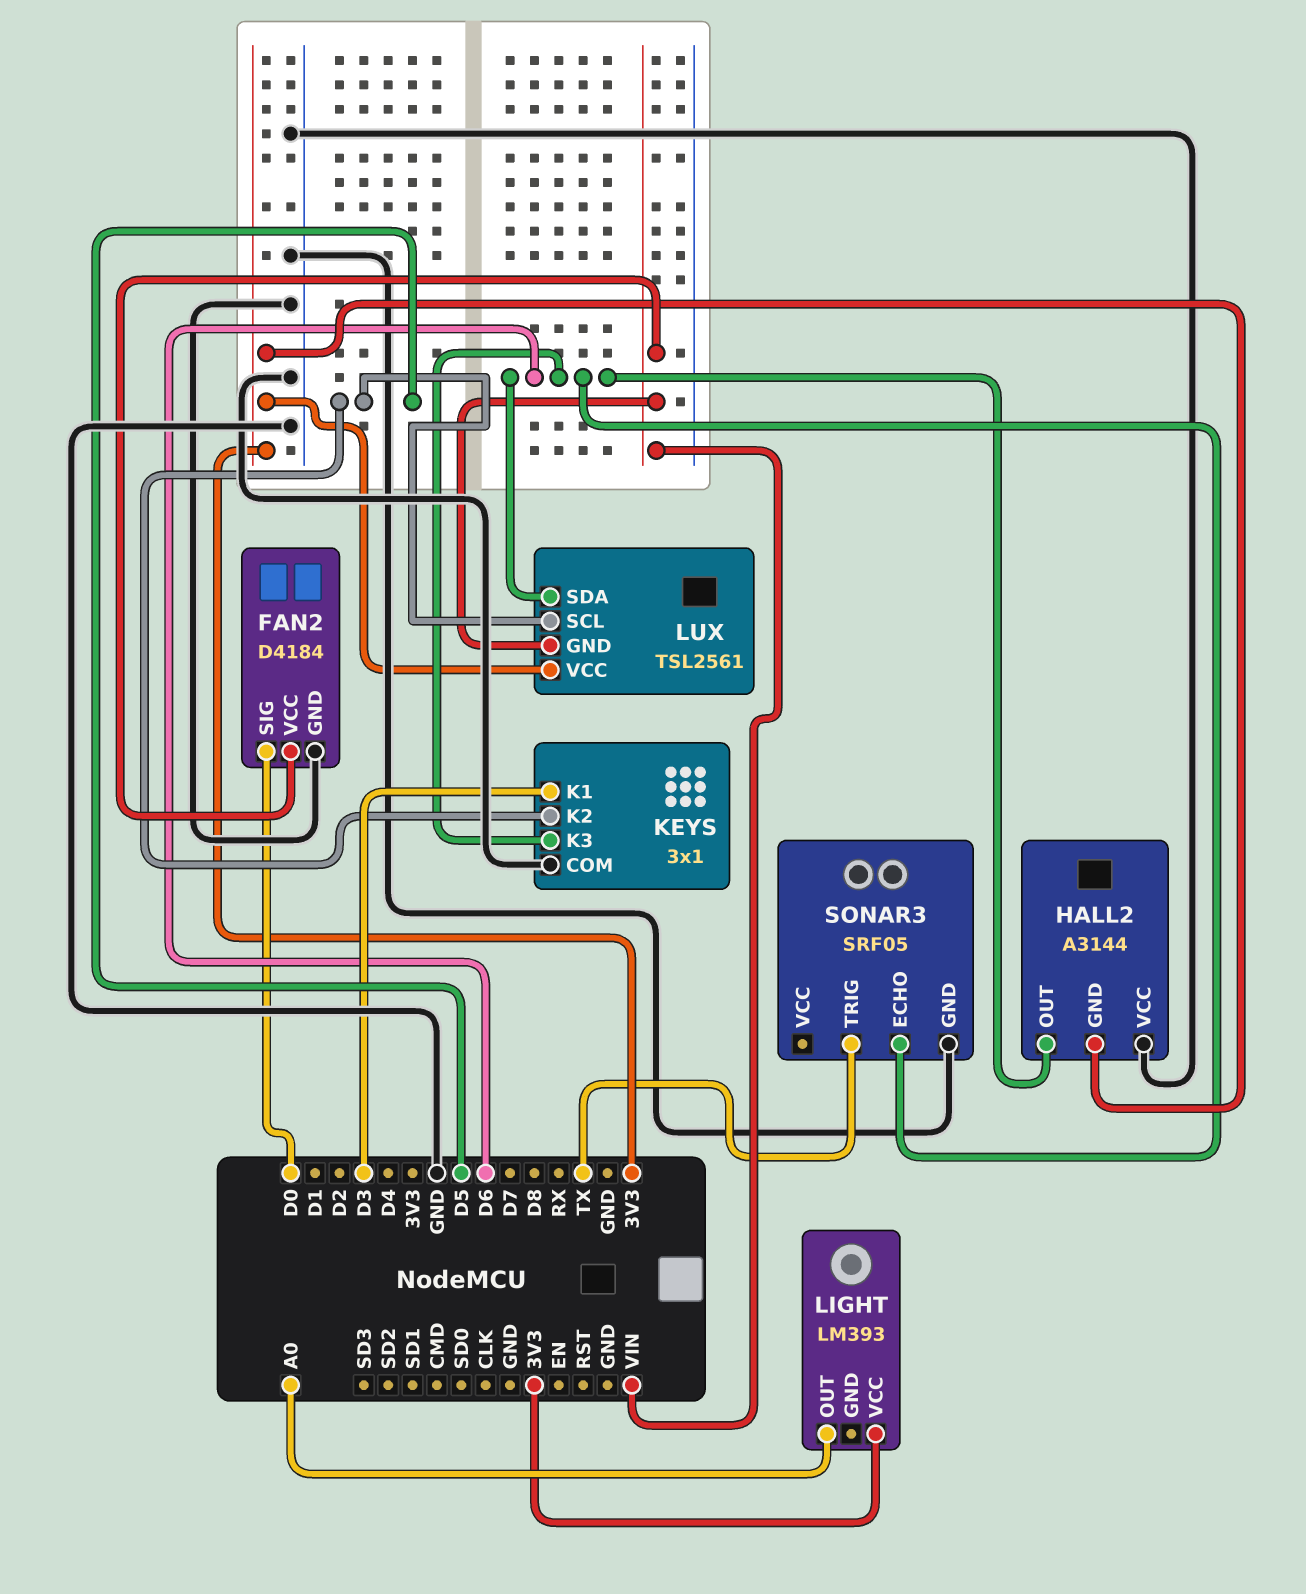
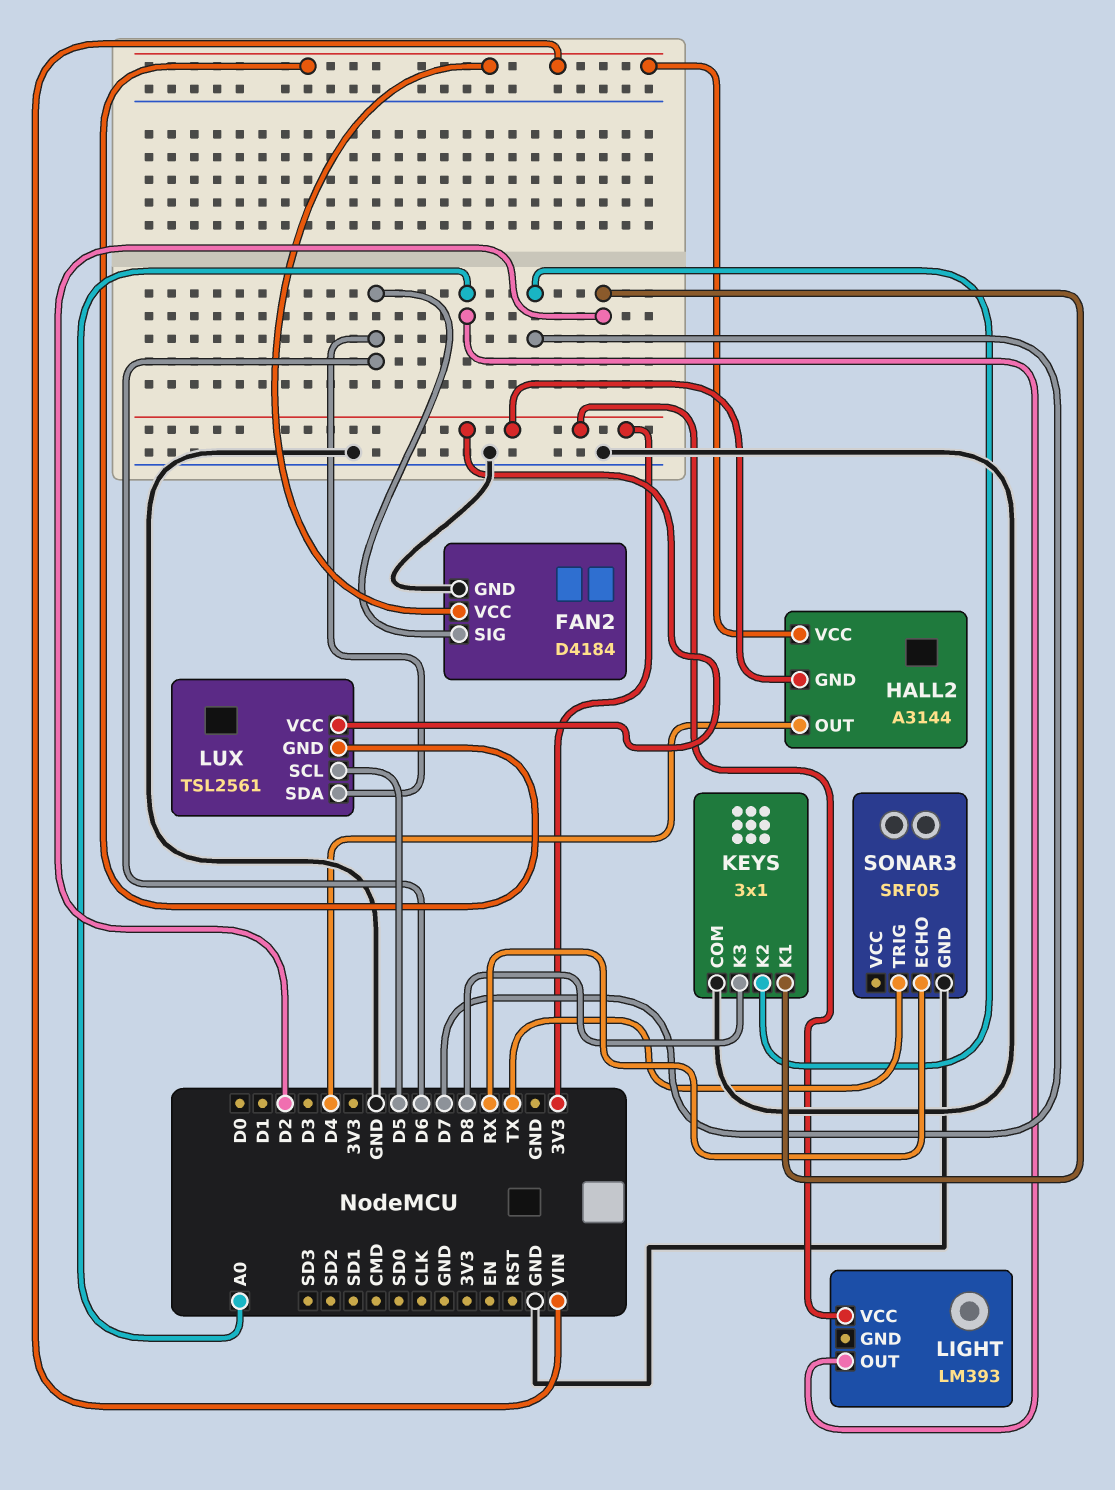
FAN2 pin SIG: D0 -> D6
HALL2 pin OUT: D6 -> D4
HALL2 pin VCC: GND -> VIN
KEYS pin K1: D3 -> D2
KEYS pin K2: D5 -> D7
KEYS pin K3: D6 -> D8
SONAR3 pin ECHO: D6 -> RX

